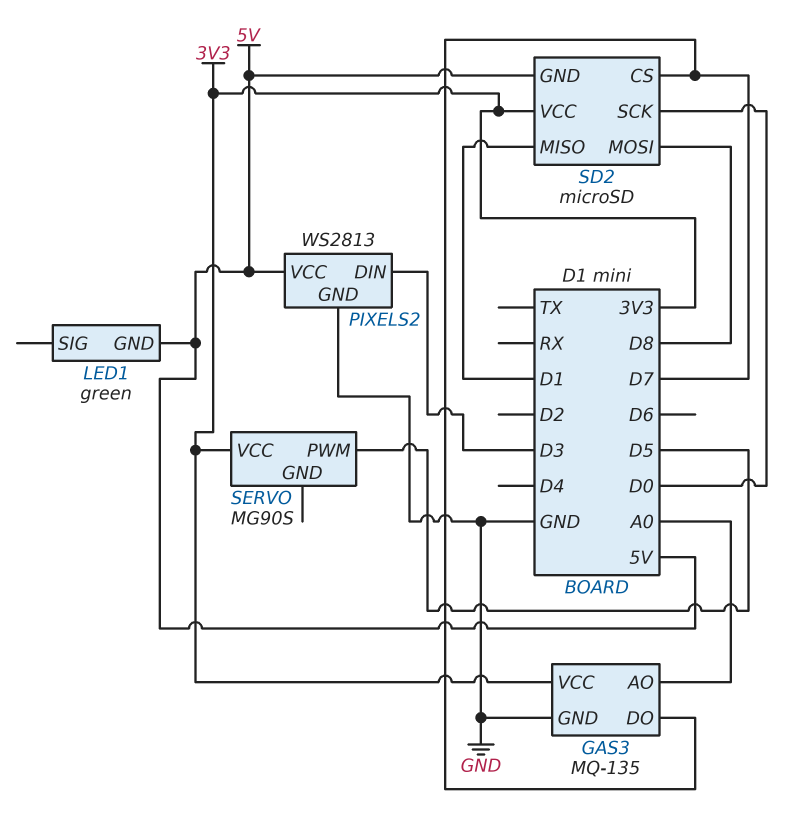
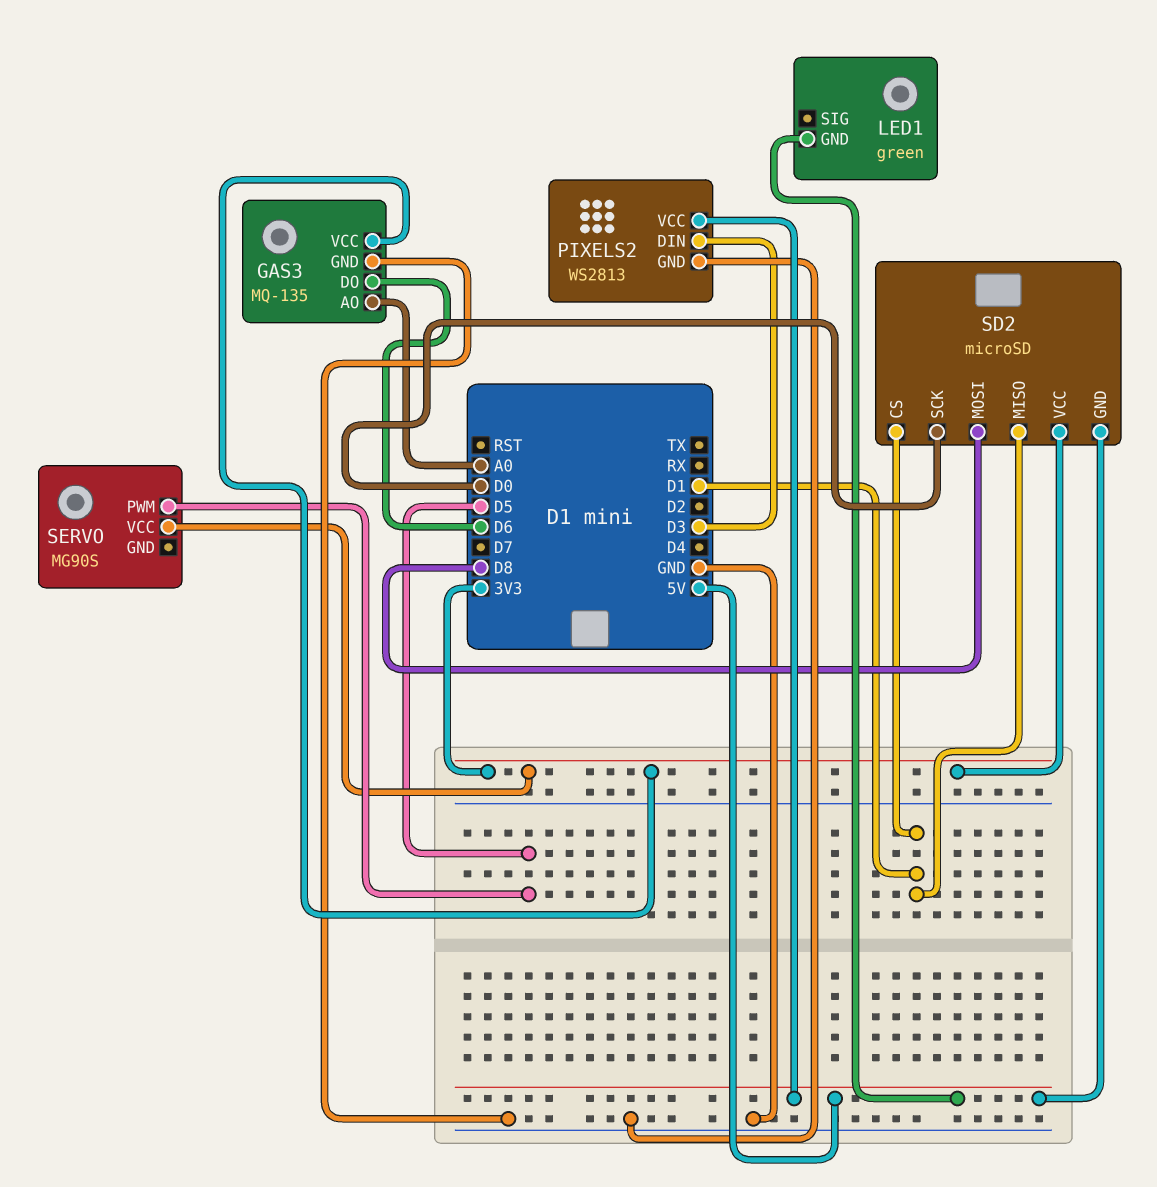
GAS3 pin DO: D7 -> D6
SD2 pin CS: D7 -> D1

